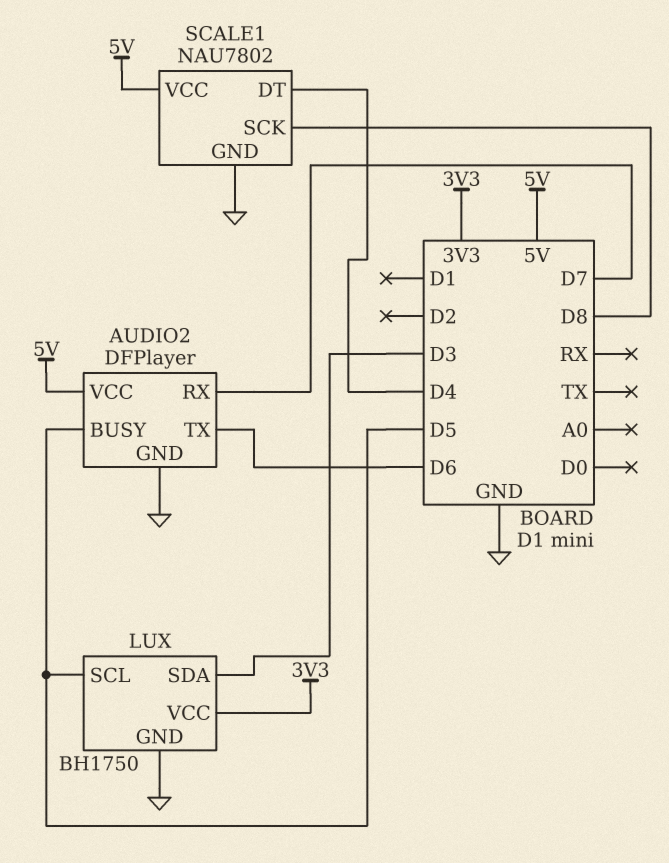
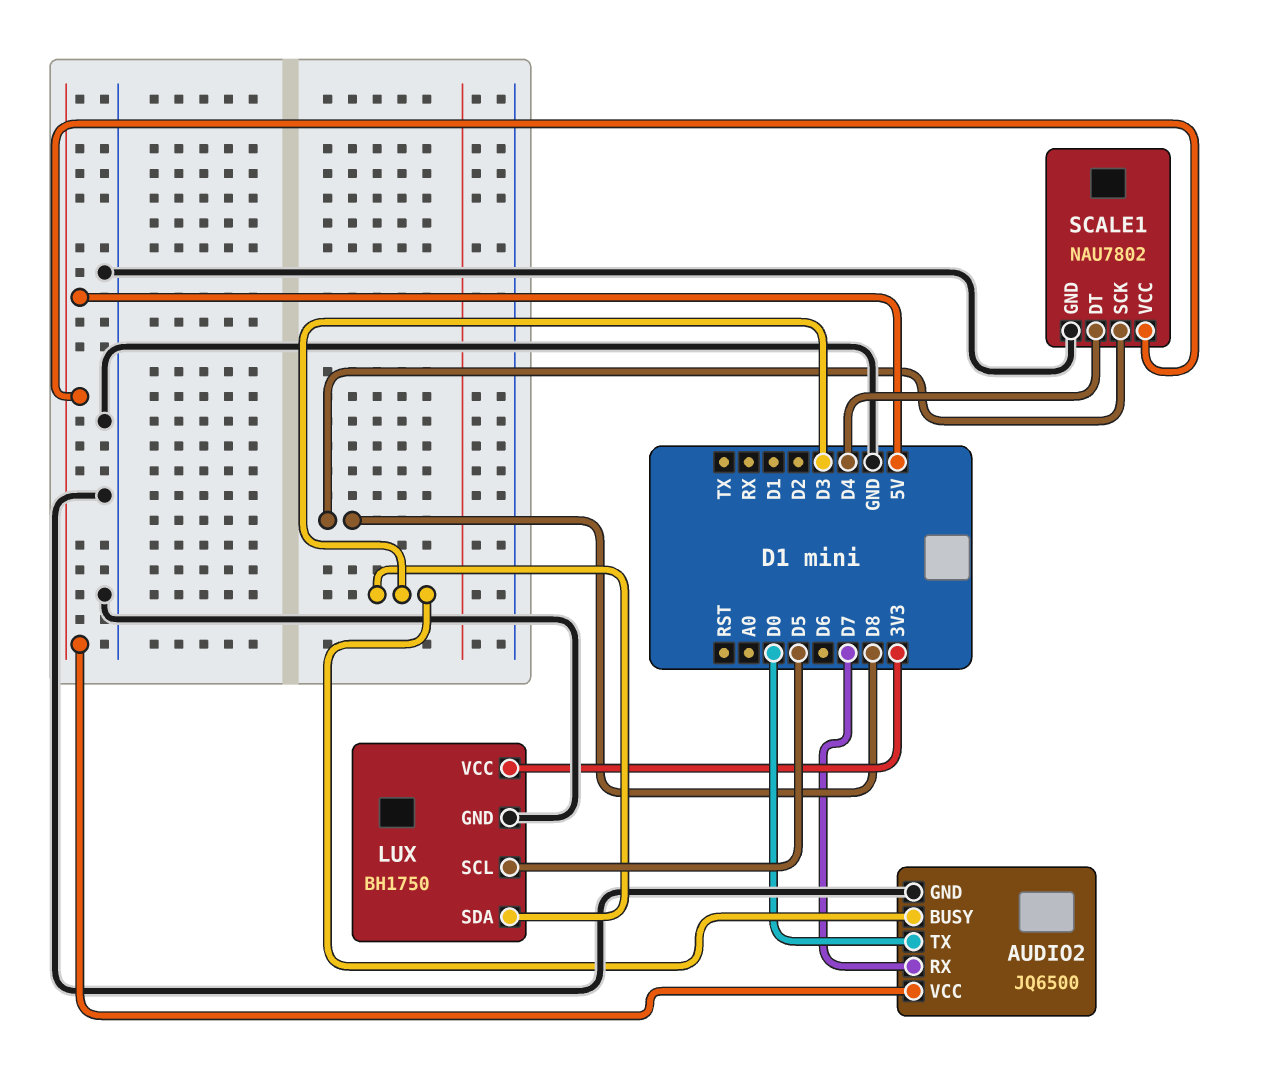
AUDIO2: DFPlayer -> JQ6500
AUDIO2 pin BUSY: D5 -> D3
AUDIO2 pin TX: D6 -> D0

